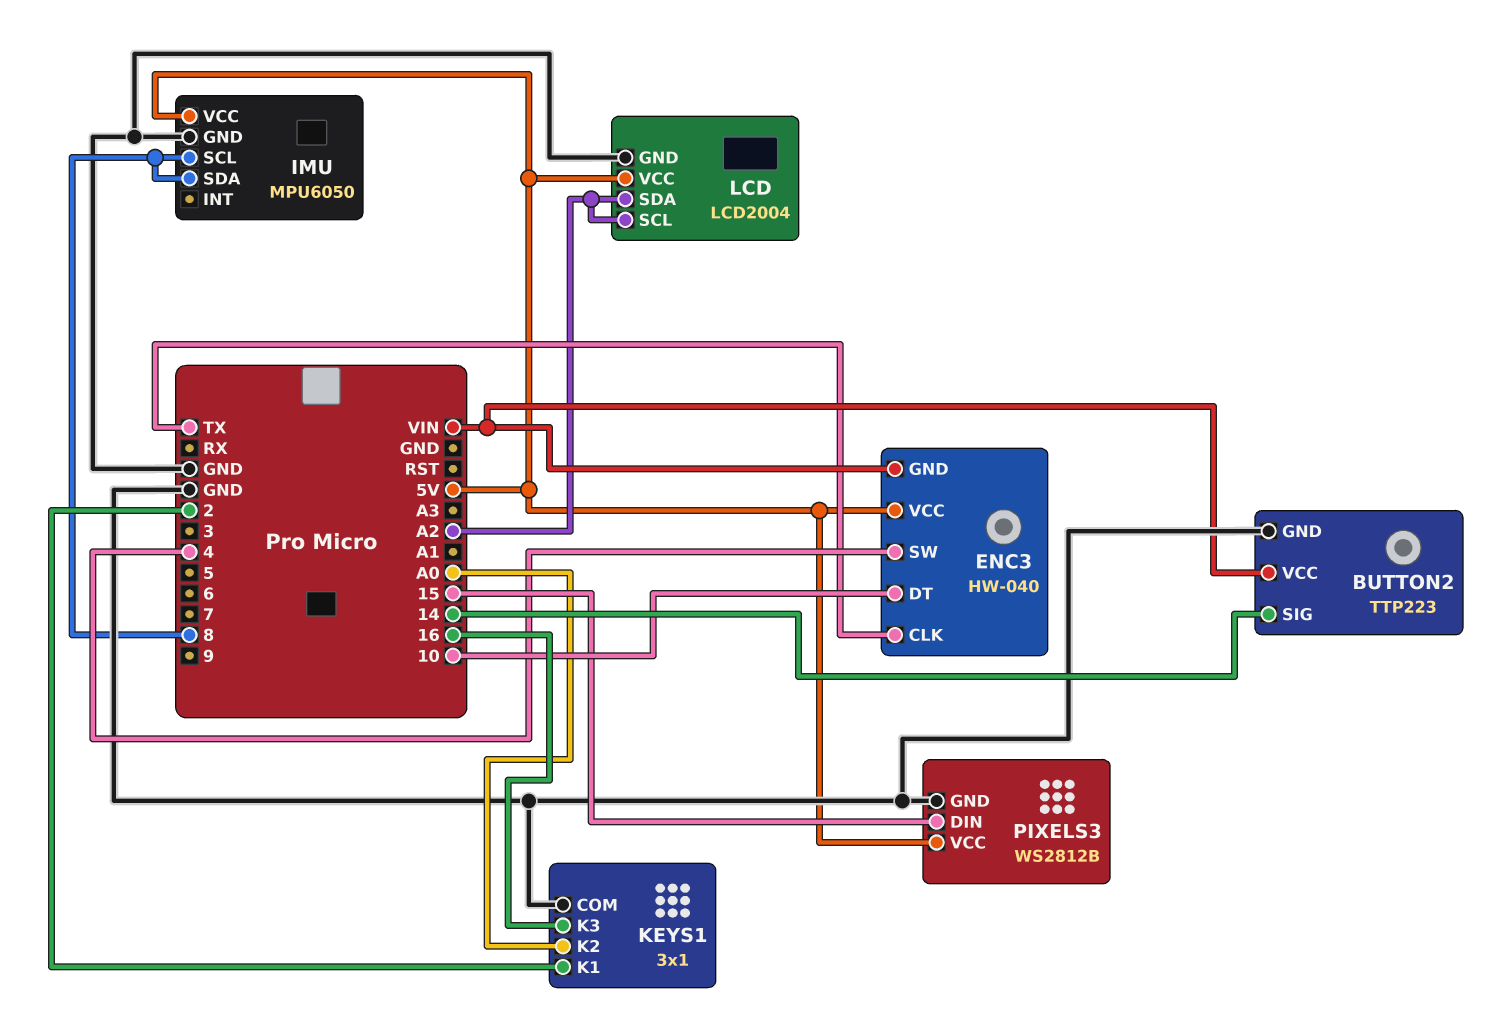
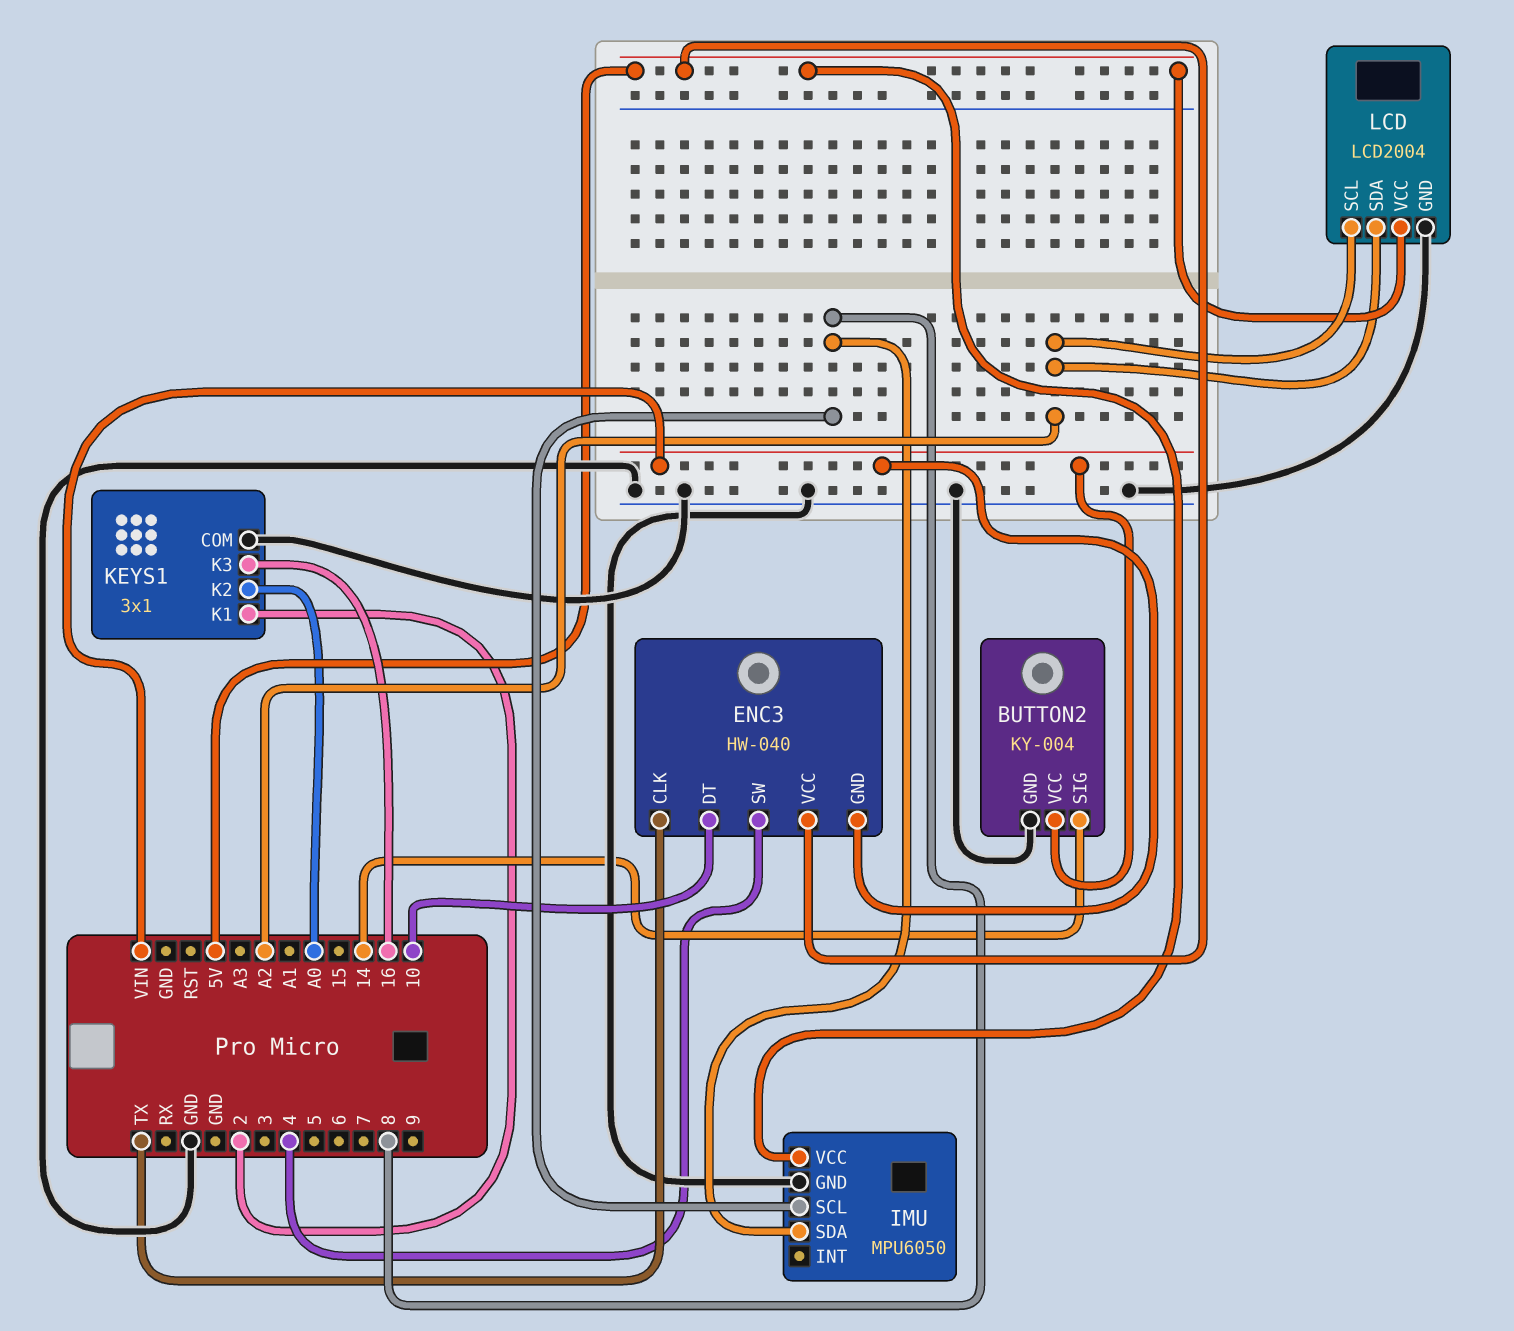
BUTTON2: TTP223 -> KY-004
PIXELS3: WS2812B -> none
PIXELS3 pin DIN: 15 -> none
PIXELS3 pin GND: GND -> none
PIXELS3 pin VCC: 5V -> none

